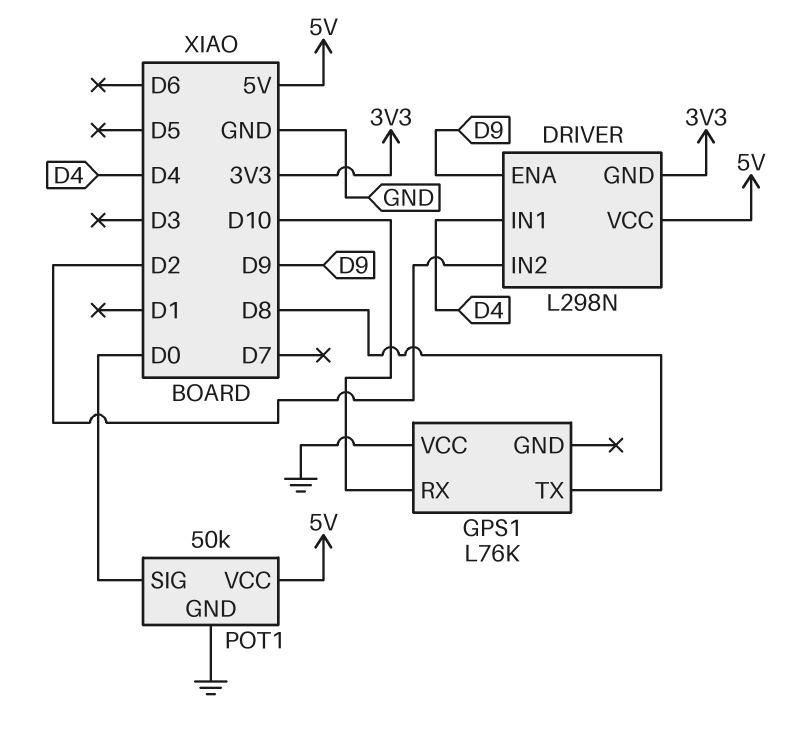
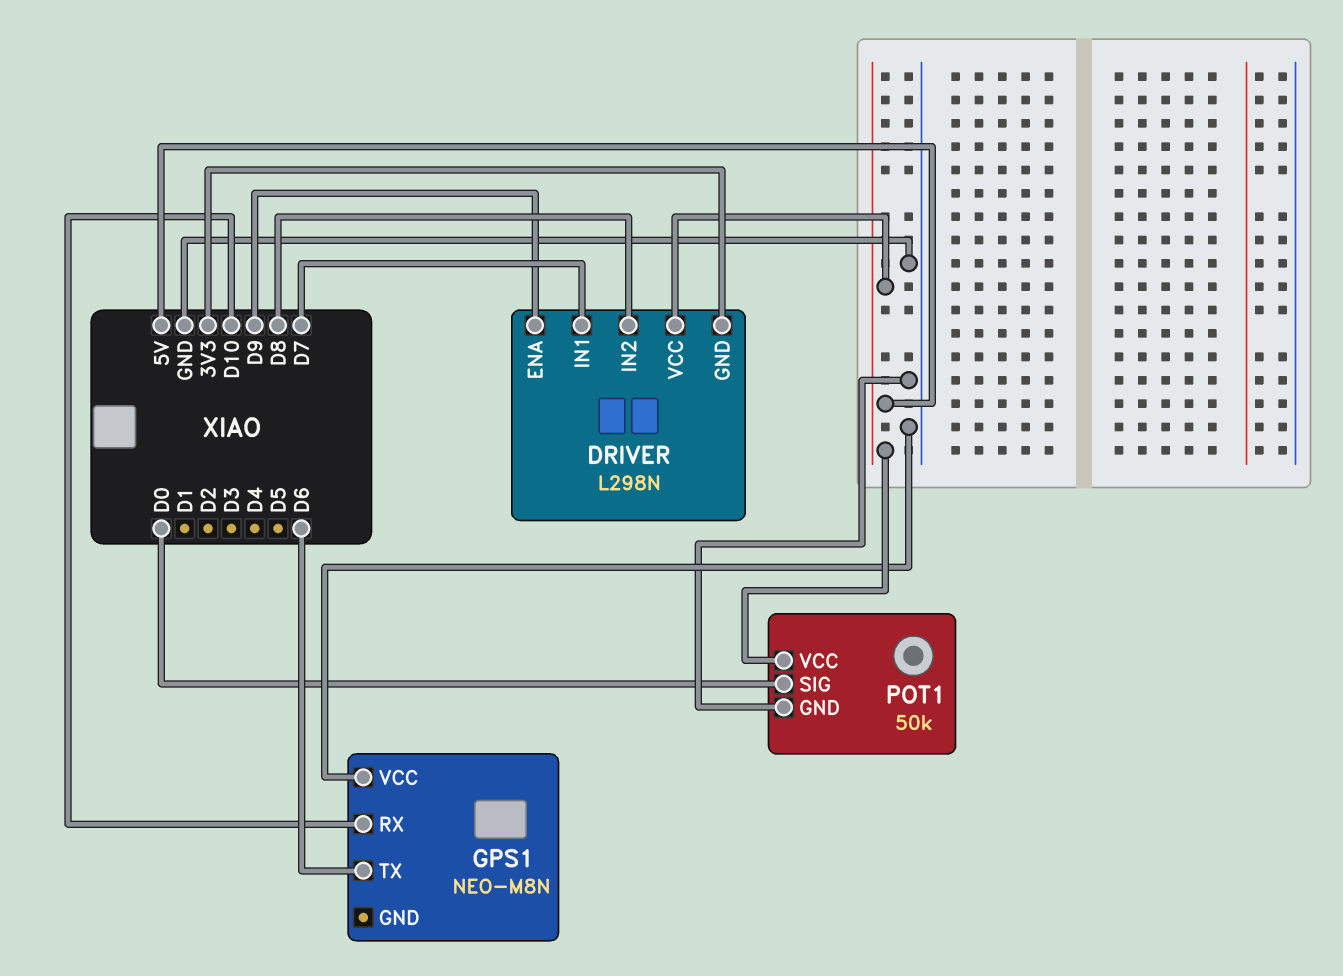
DRIVER pin IN1: D4 -> D7
DRIVER pin IN2: D2 -> D8
GPS1: L76K -> NEO-M8N
GPS1 pin TX: D8 -> D6

